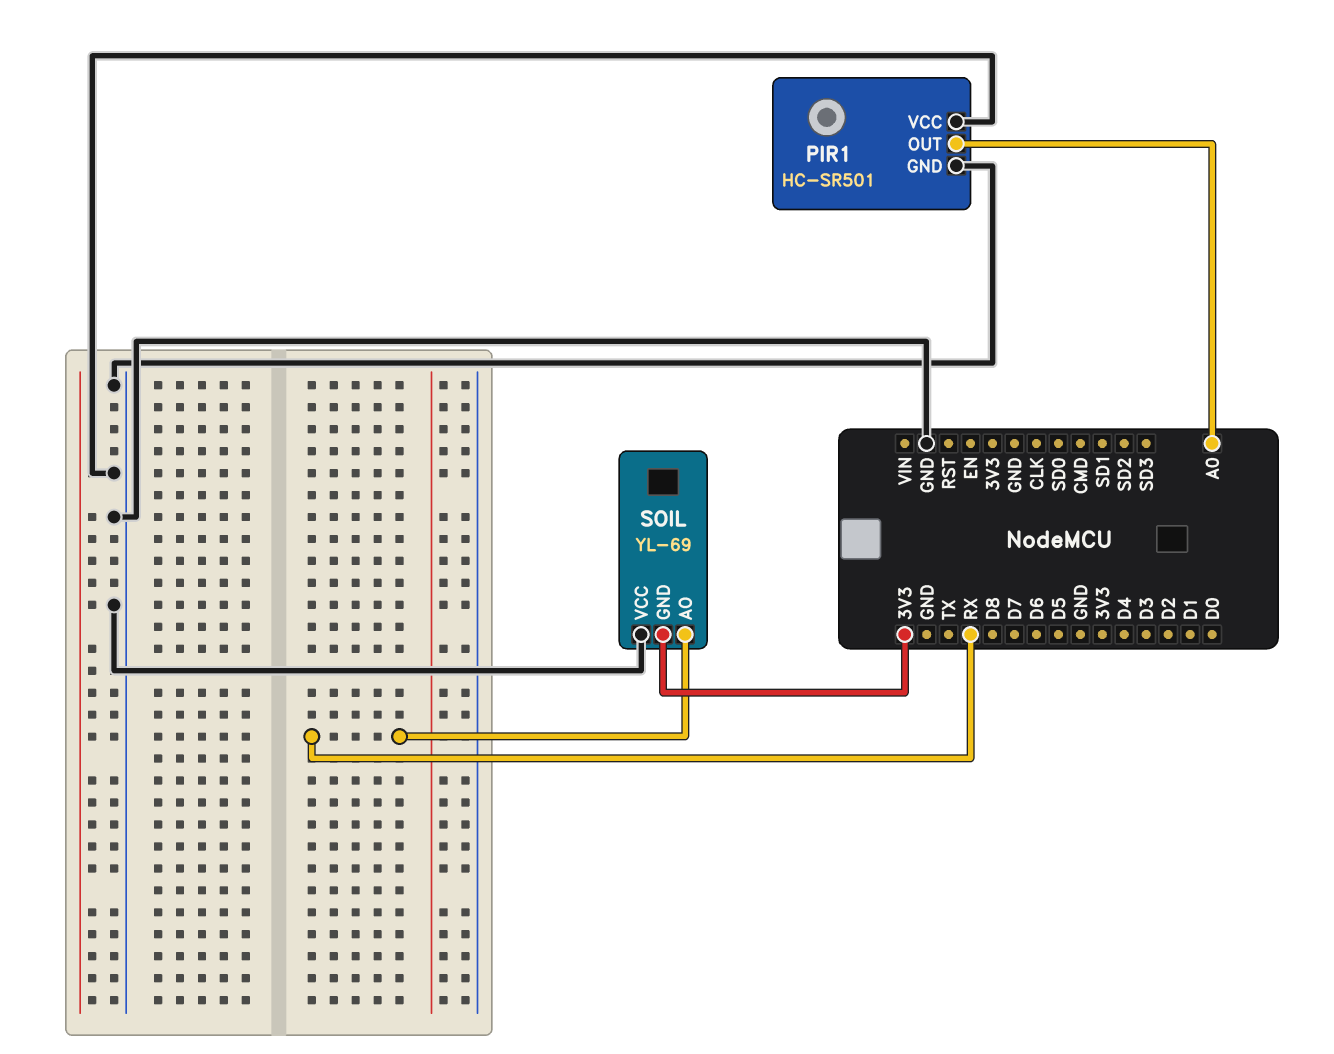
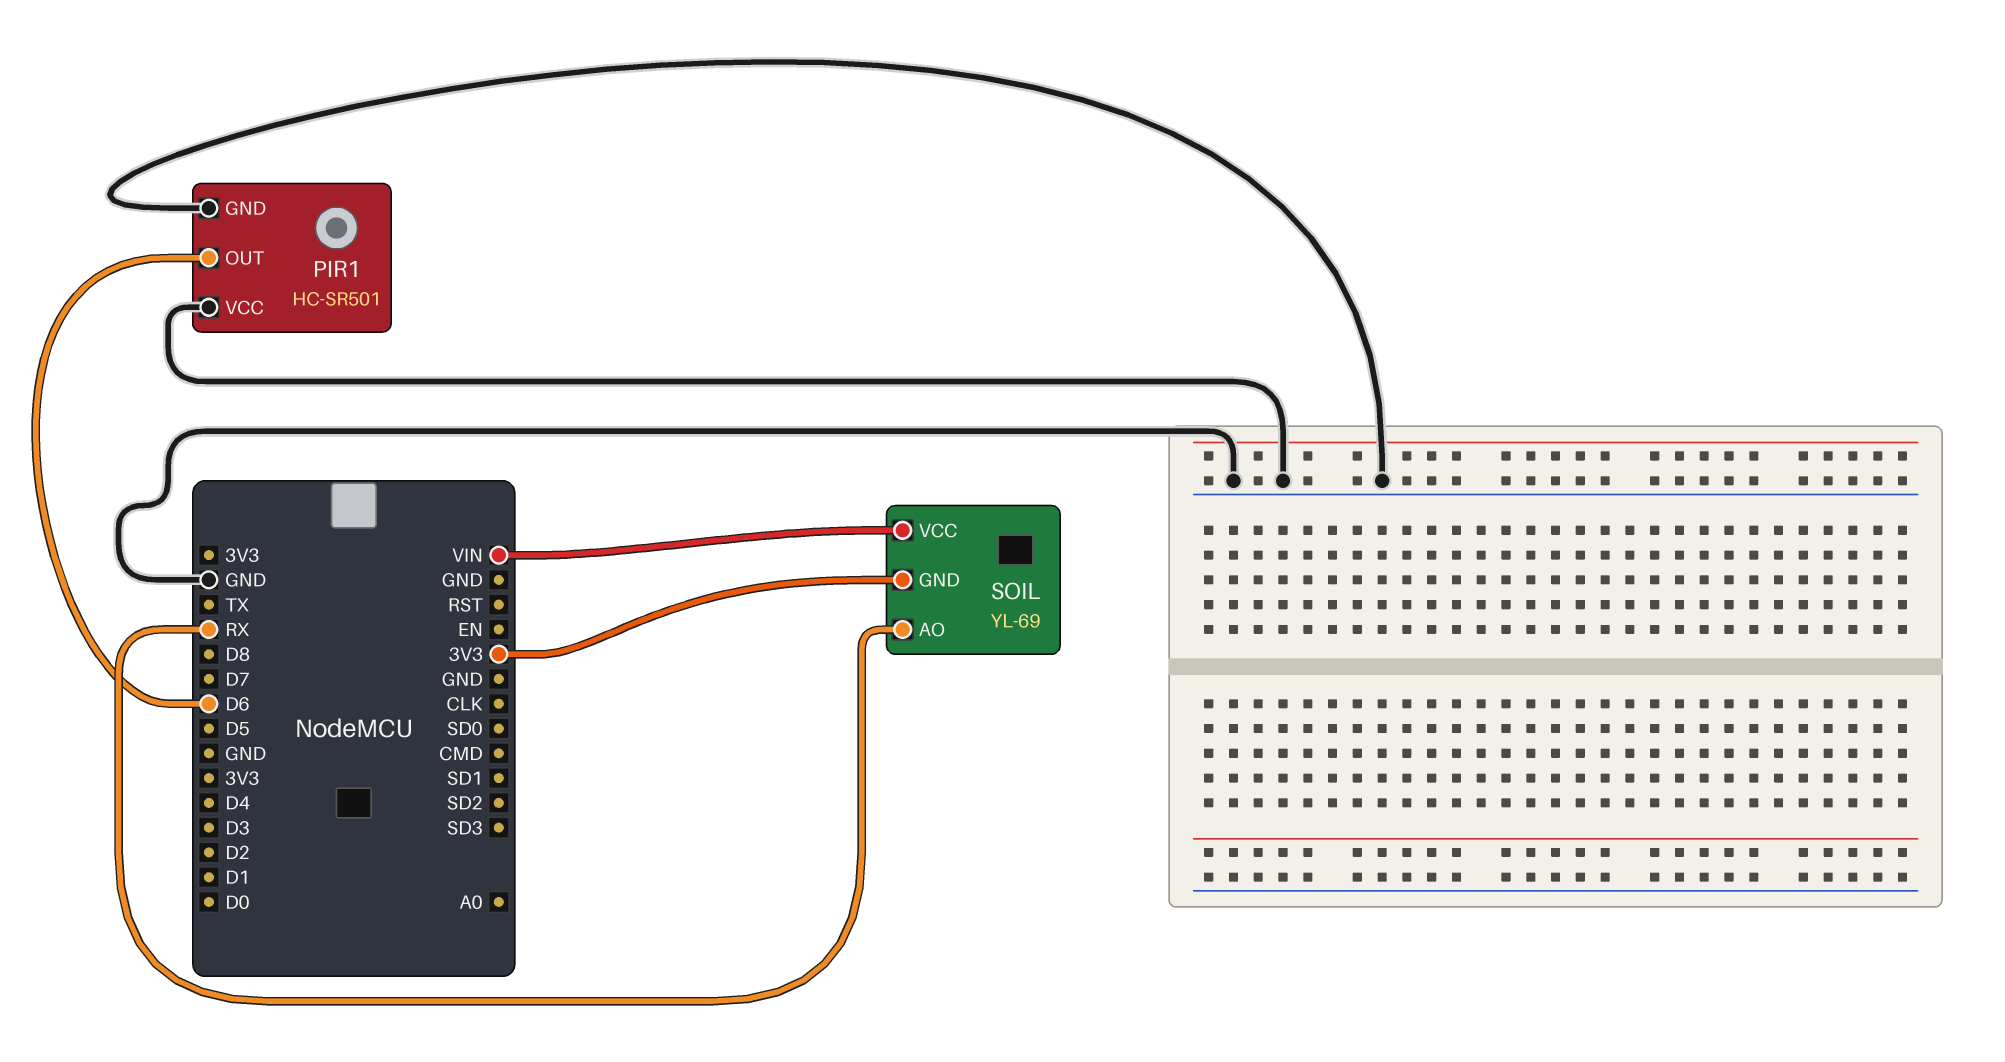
PIR1 pin OUT: A0 -> D6
SOIL pin VCC: GND -> VIN

